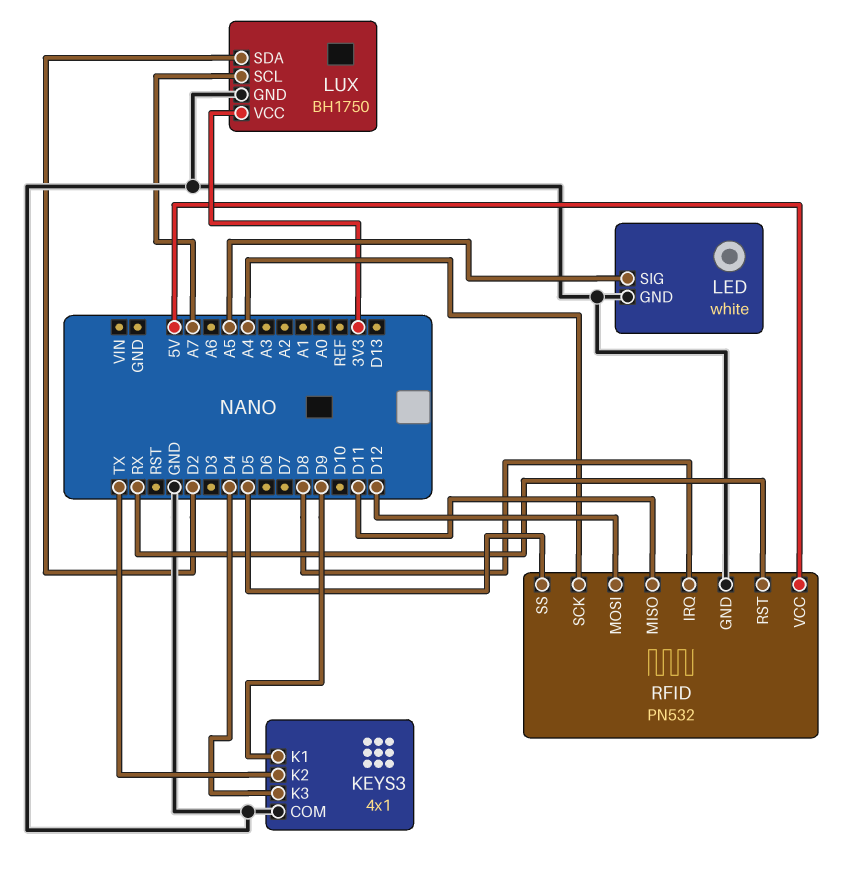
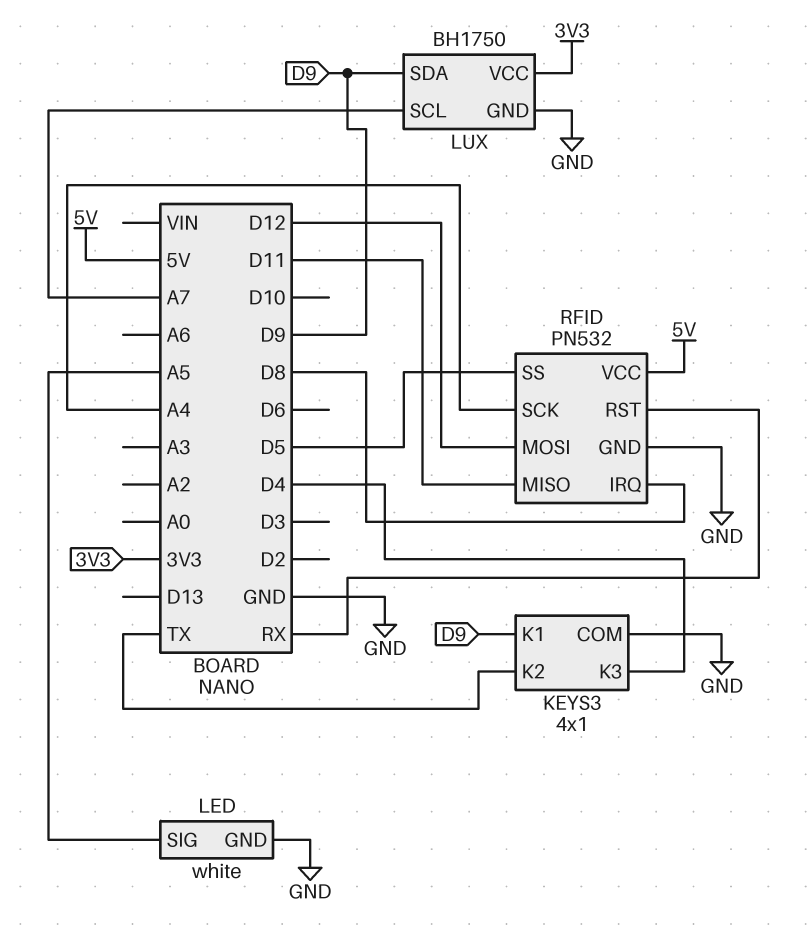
LUX pin SDA: D2 -> D9

